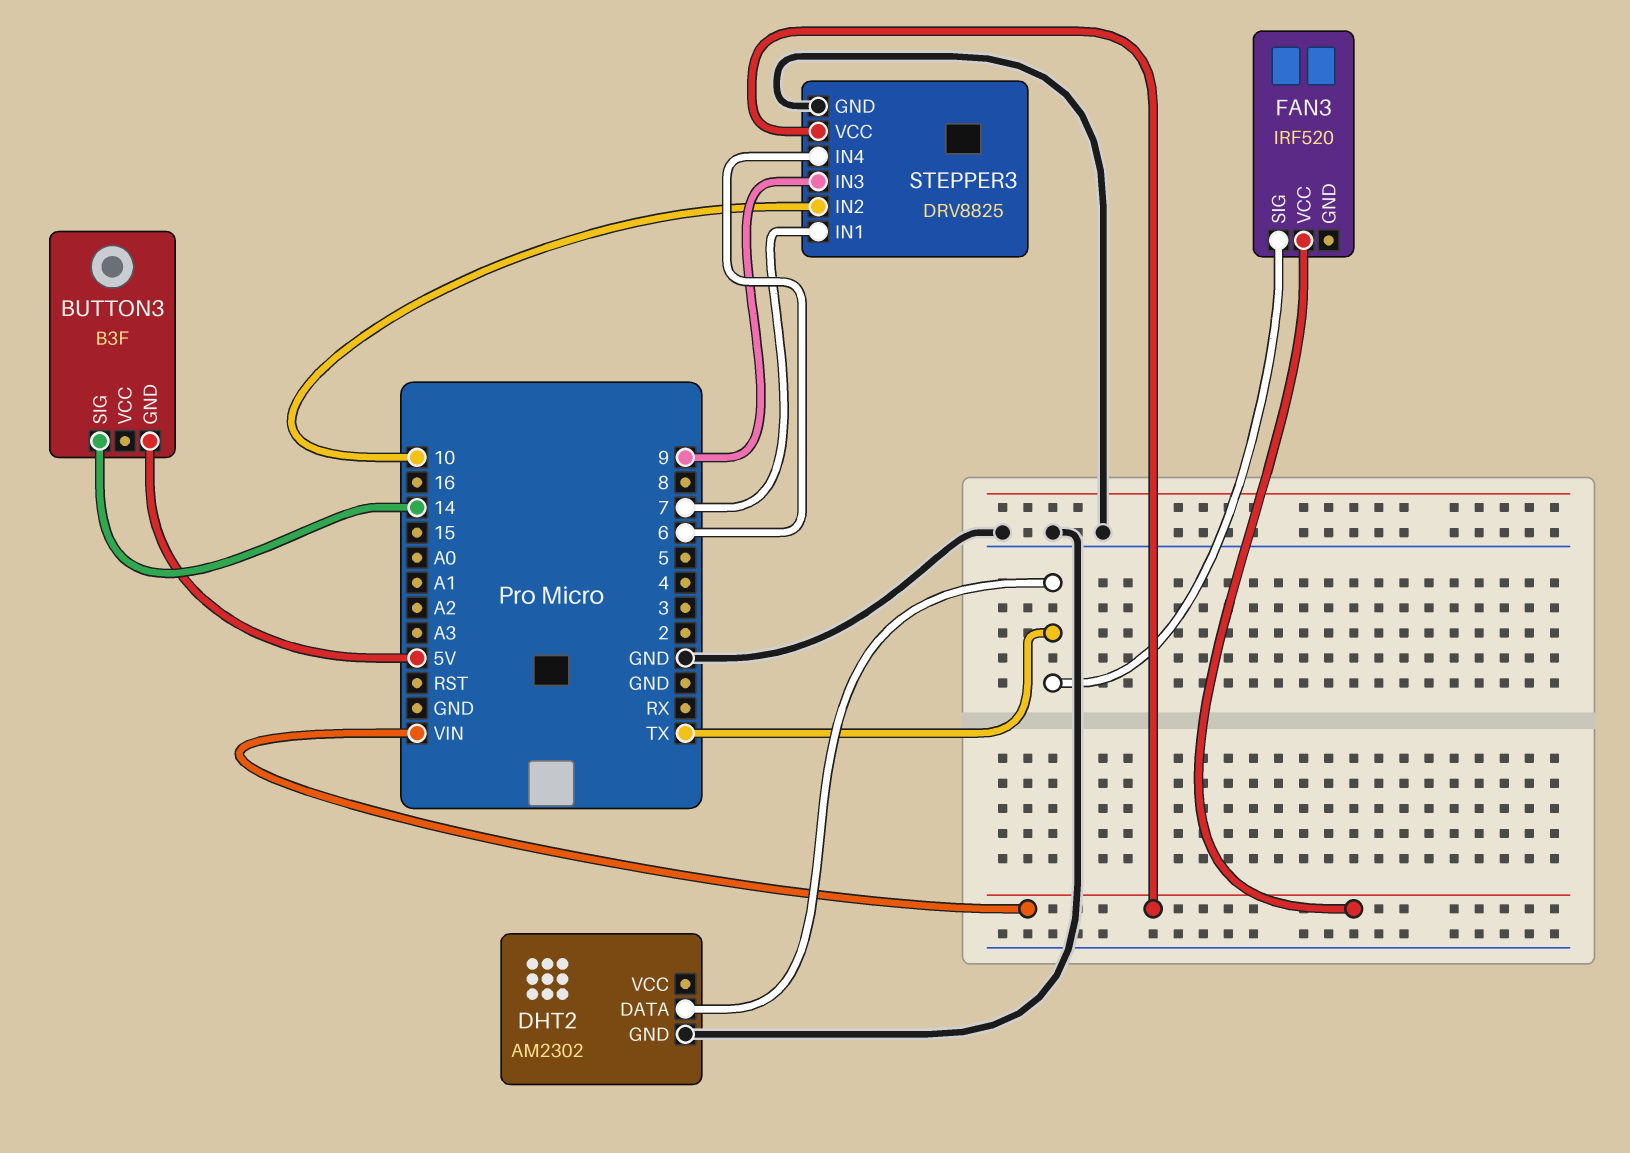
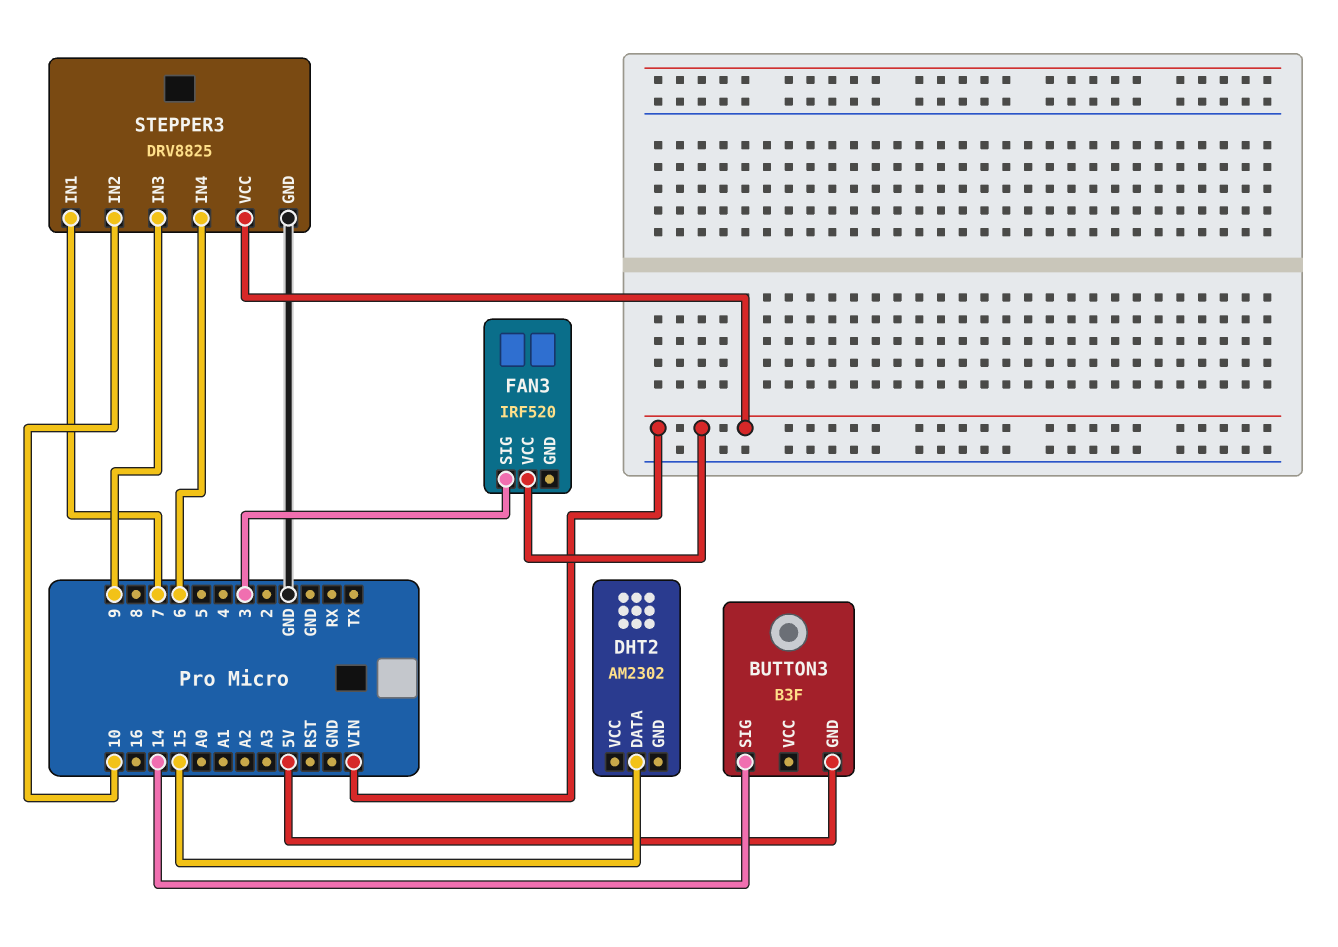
DHT2 pin DATA: TX -> 15
DHT2 pin GND: GND -> none
FAN3 pin SIG: TX -> 3

